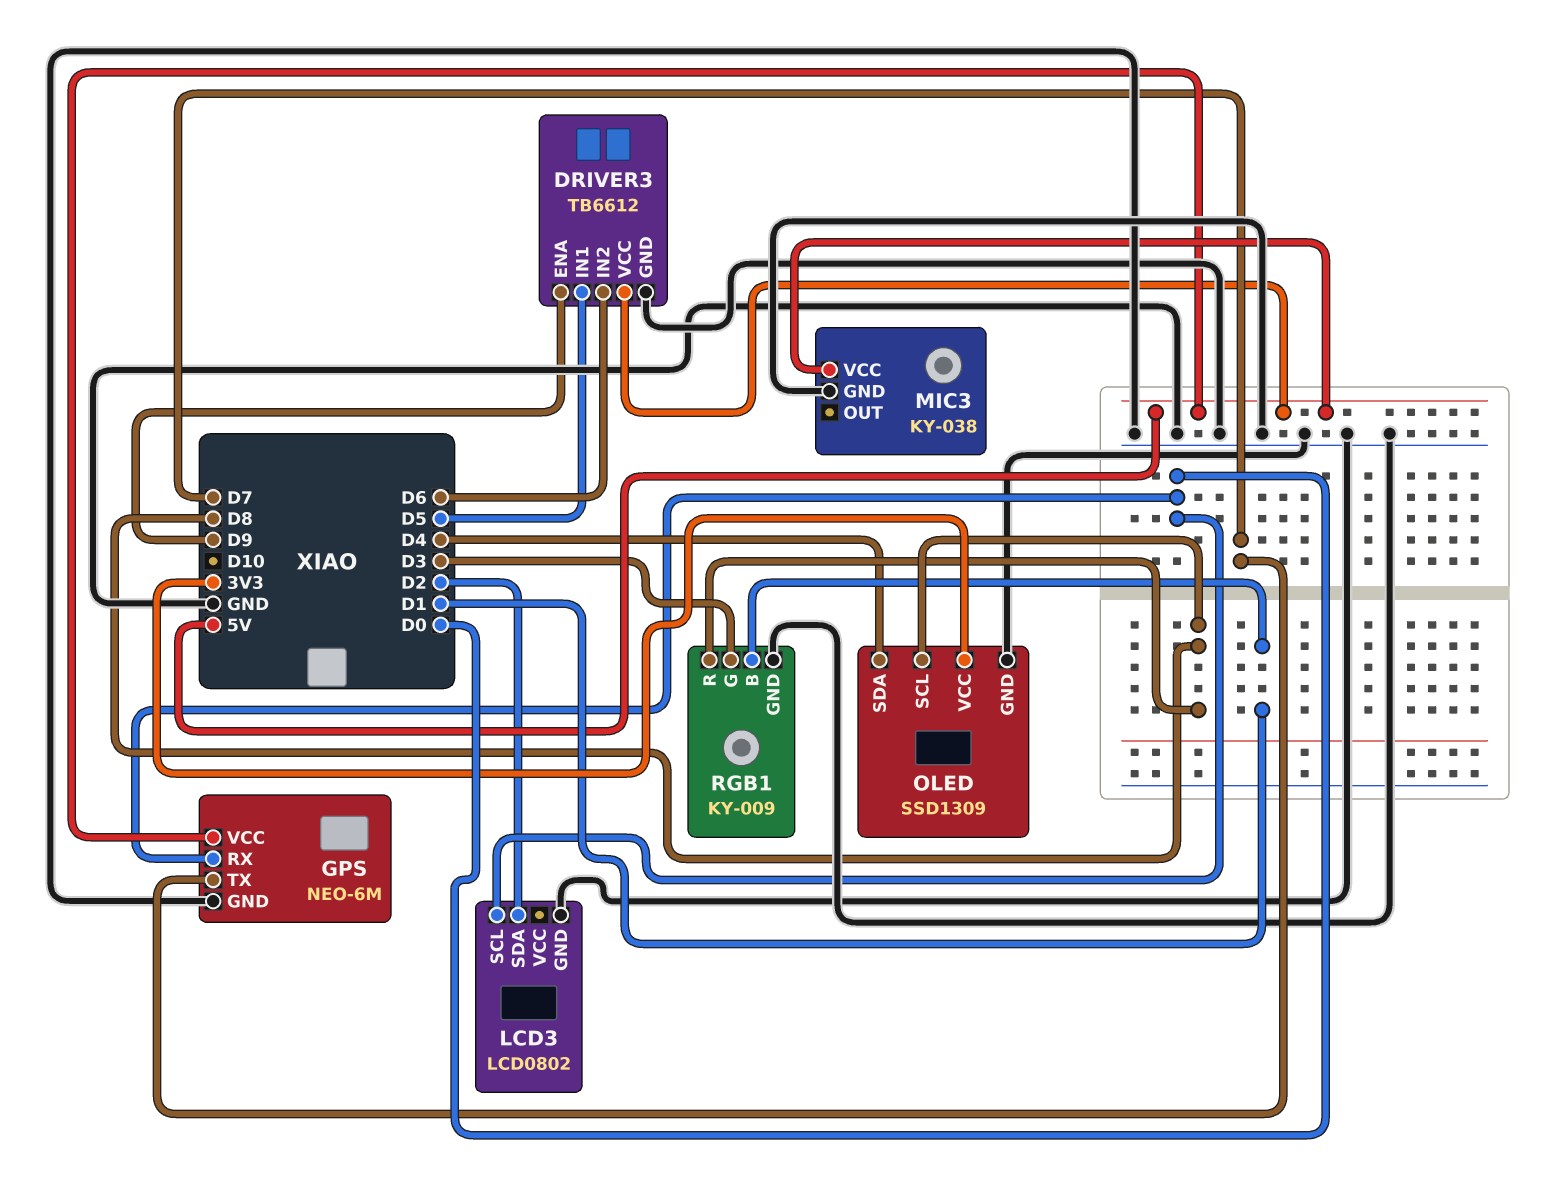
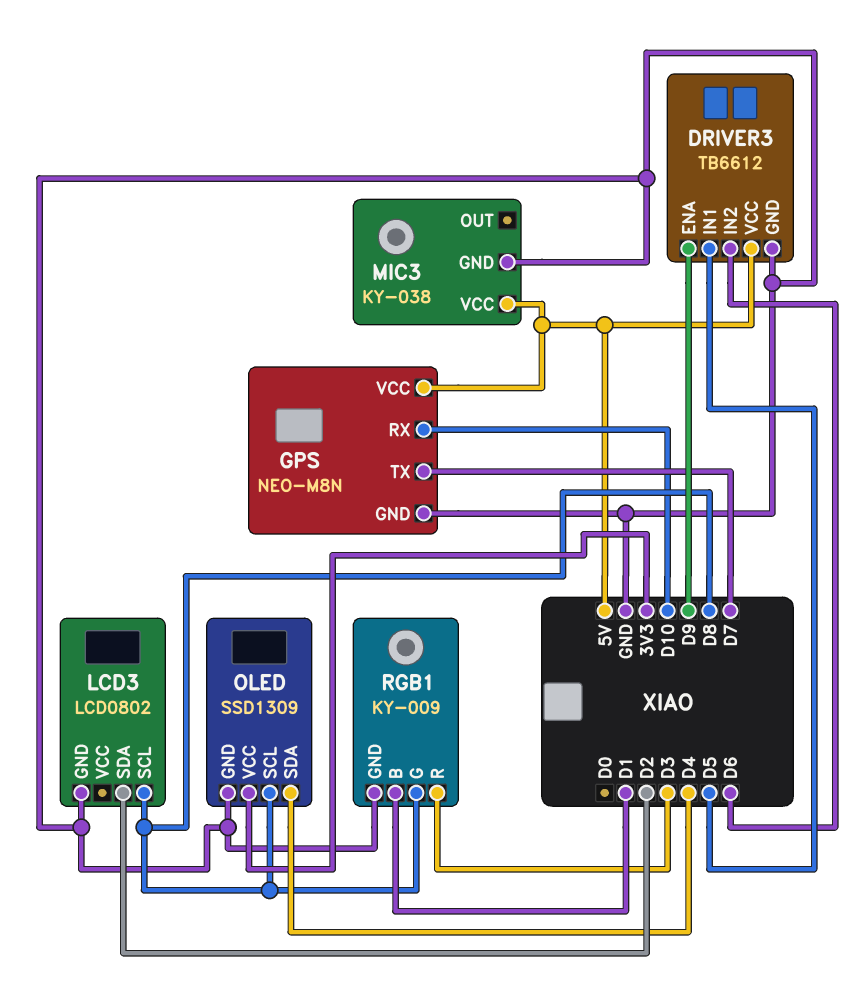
GPS: NEO-6M -> NEO-M8N
GPS pin RX: D0 -> D10
LCD3 pin SCL: D0 -> D8
RGB1 pin G: D3 -> D8
RGB1 pin R: D8 -> D3

